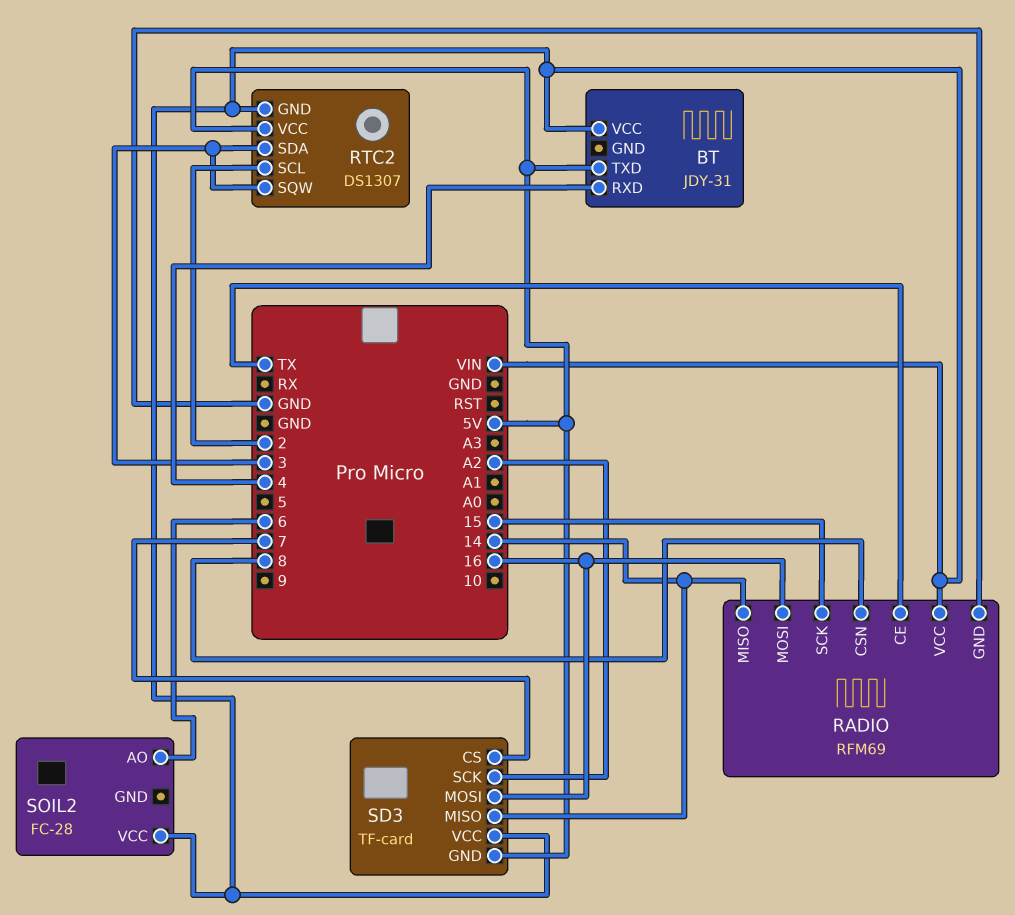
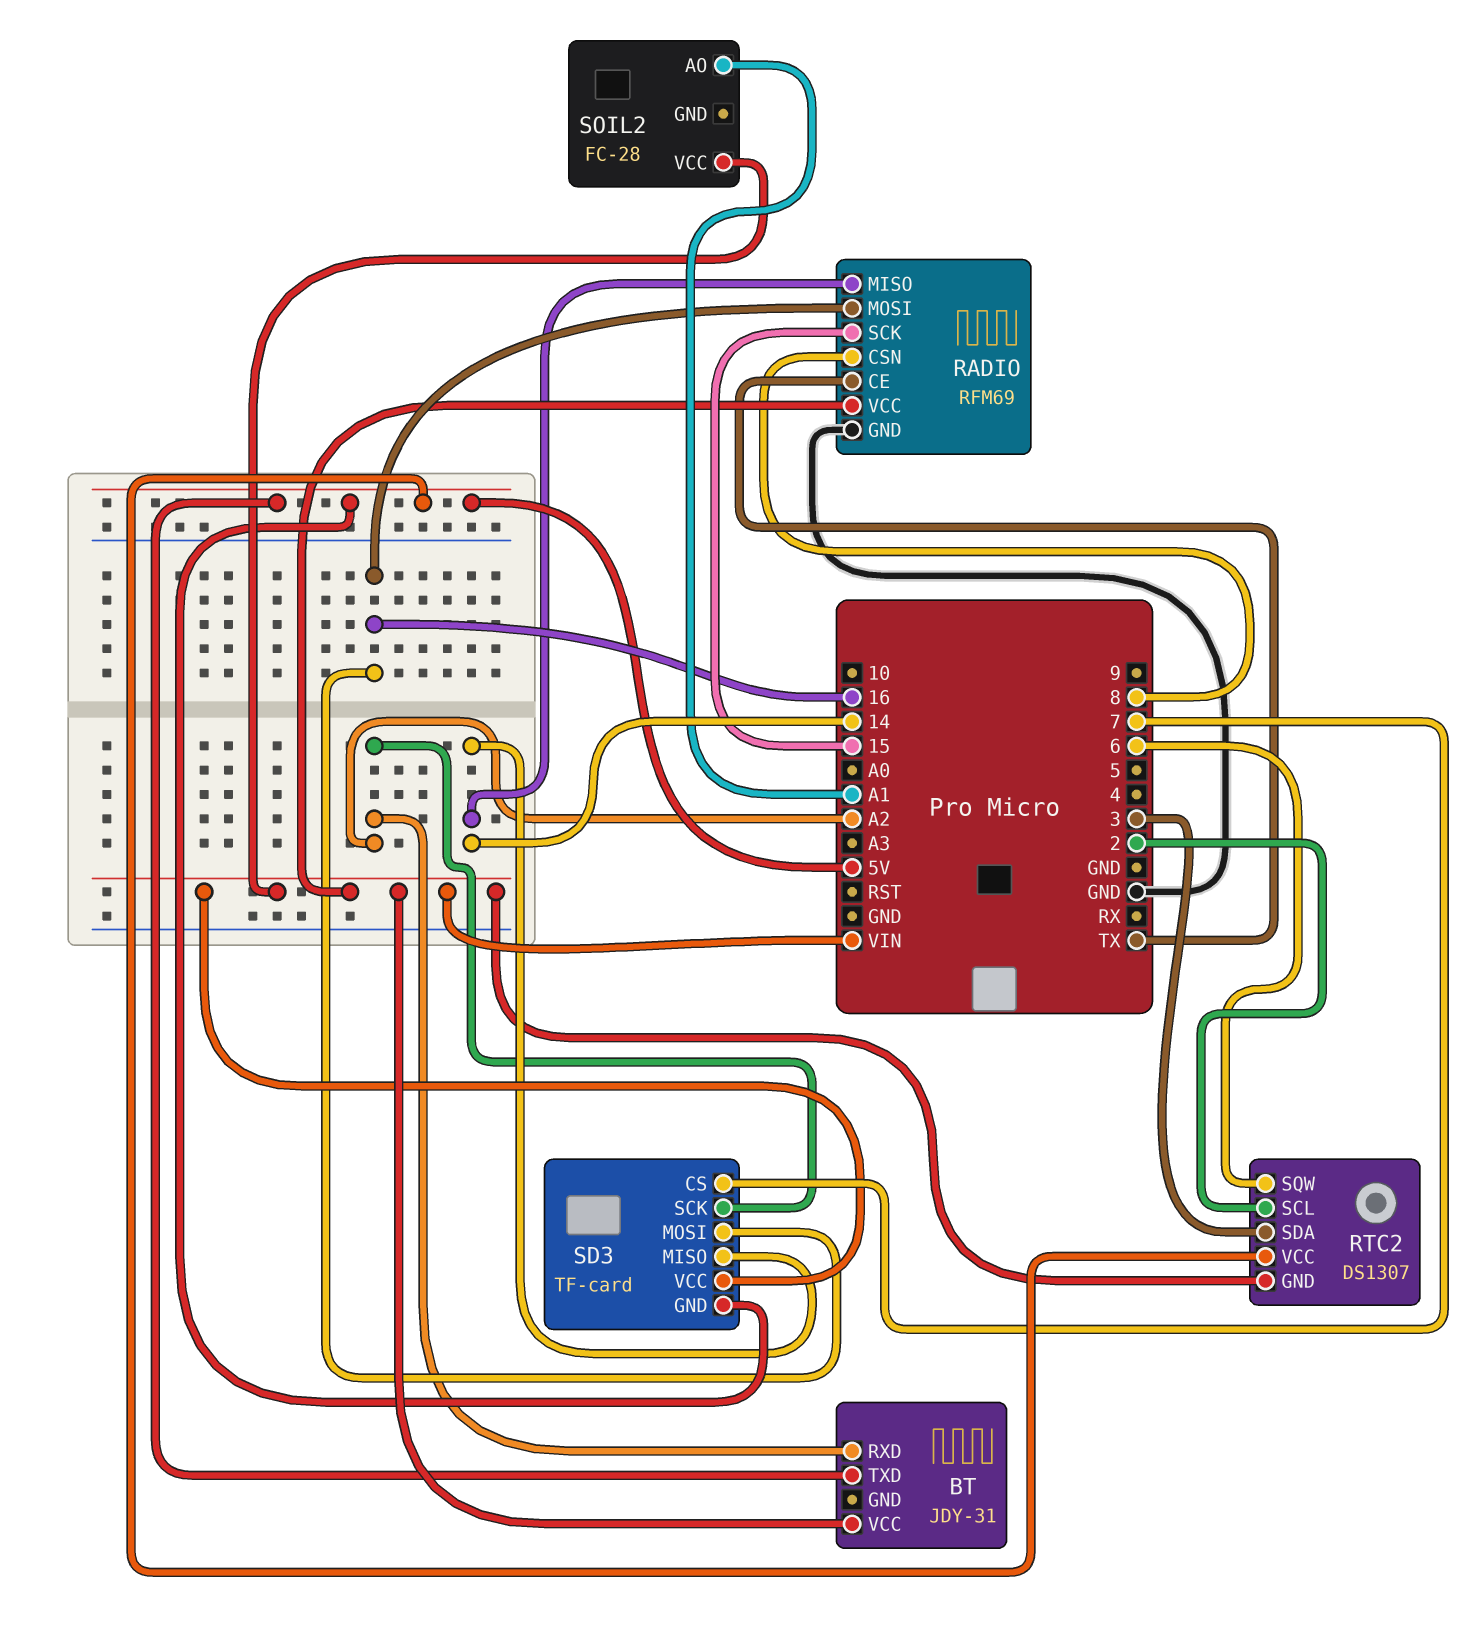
BT pin RXD: 4 -> A2
RTC2 pin SQW: 3 -> 6
SOIL2 pin AO: 6 -> A1

